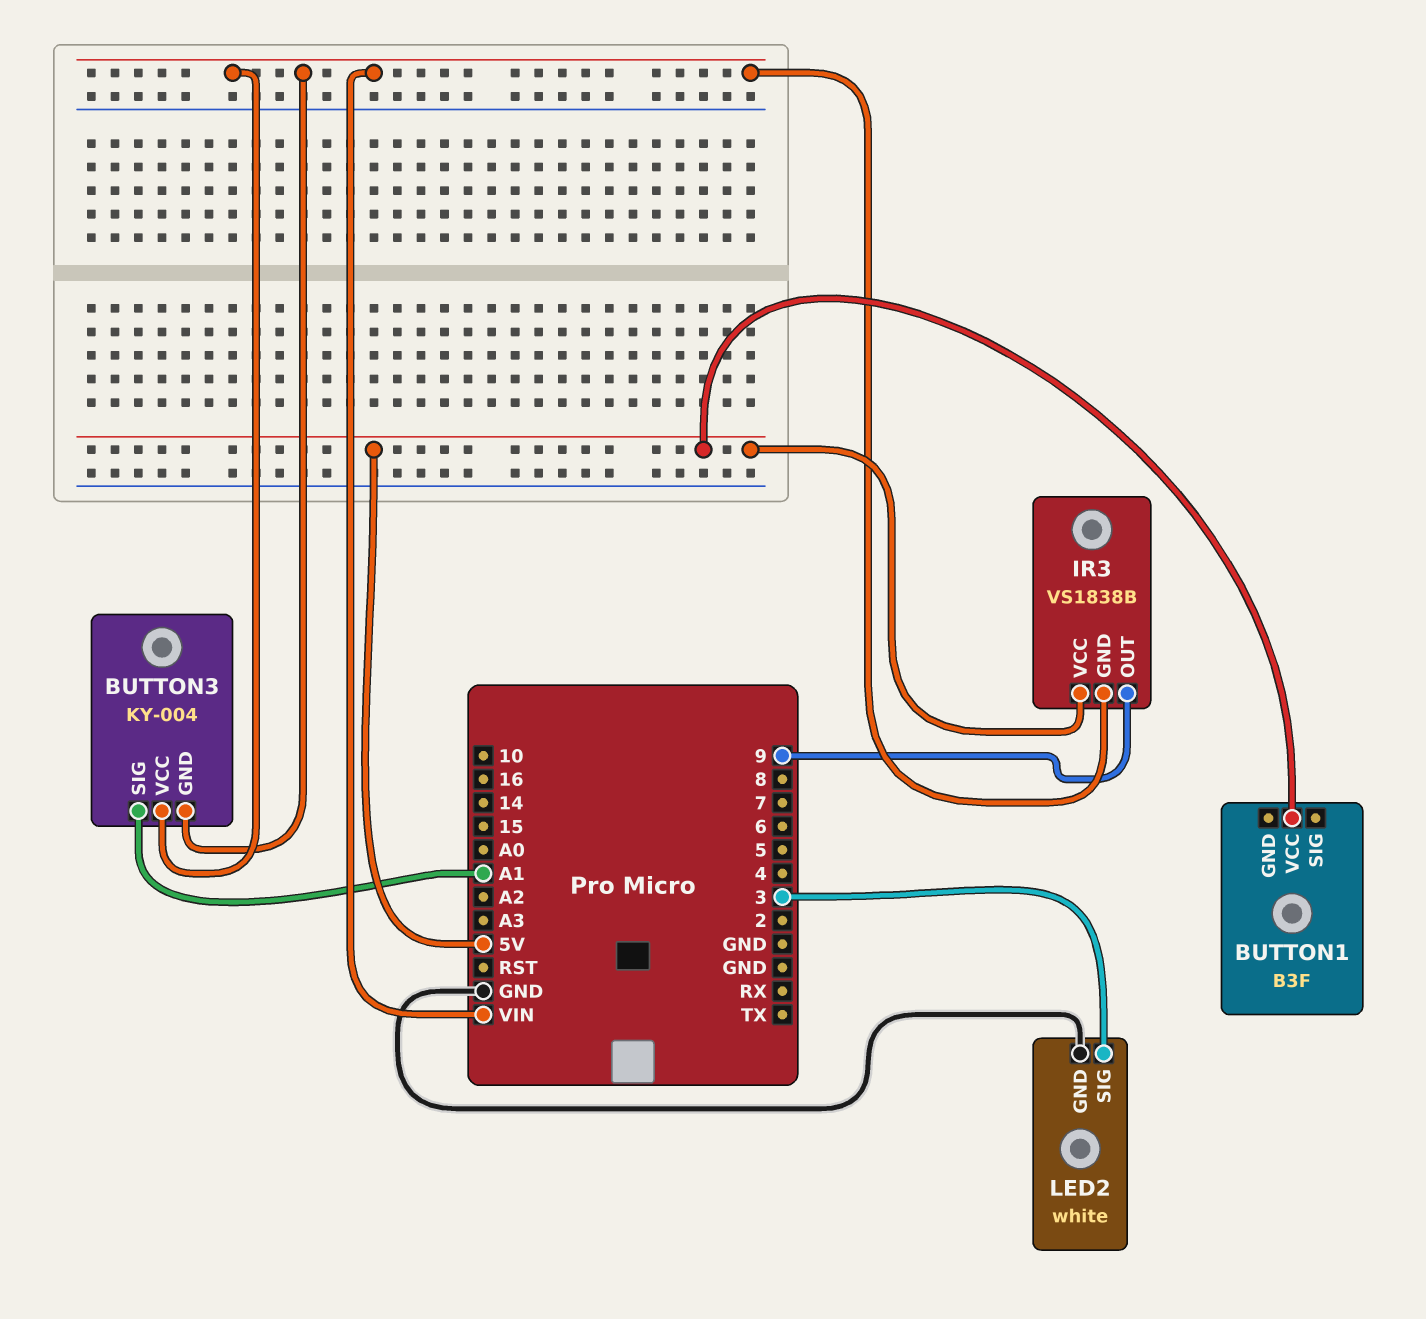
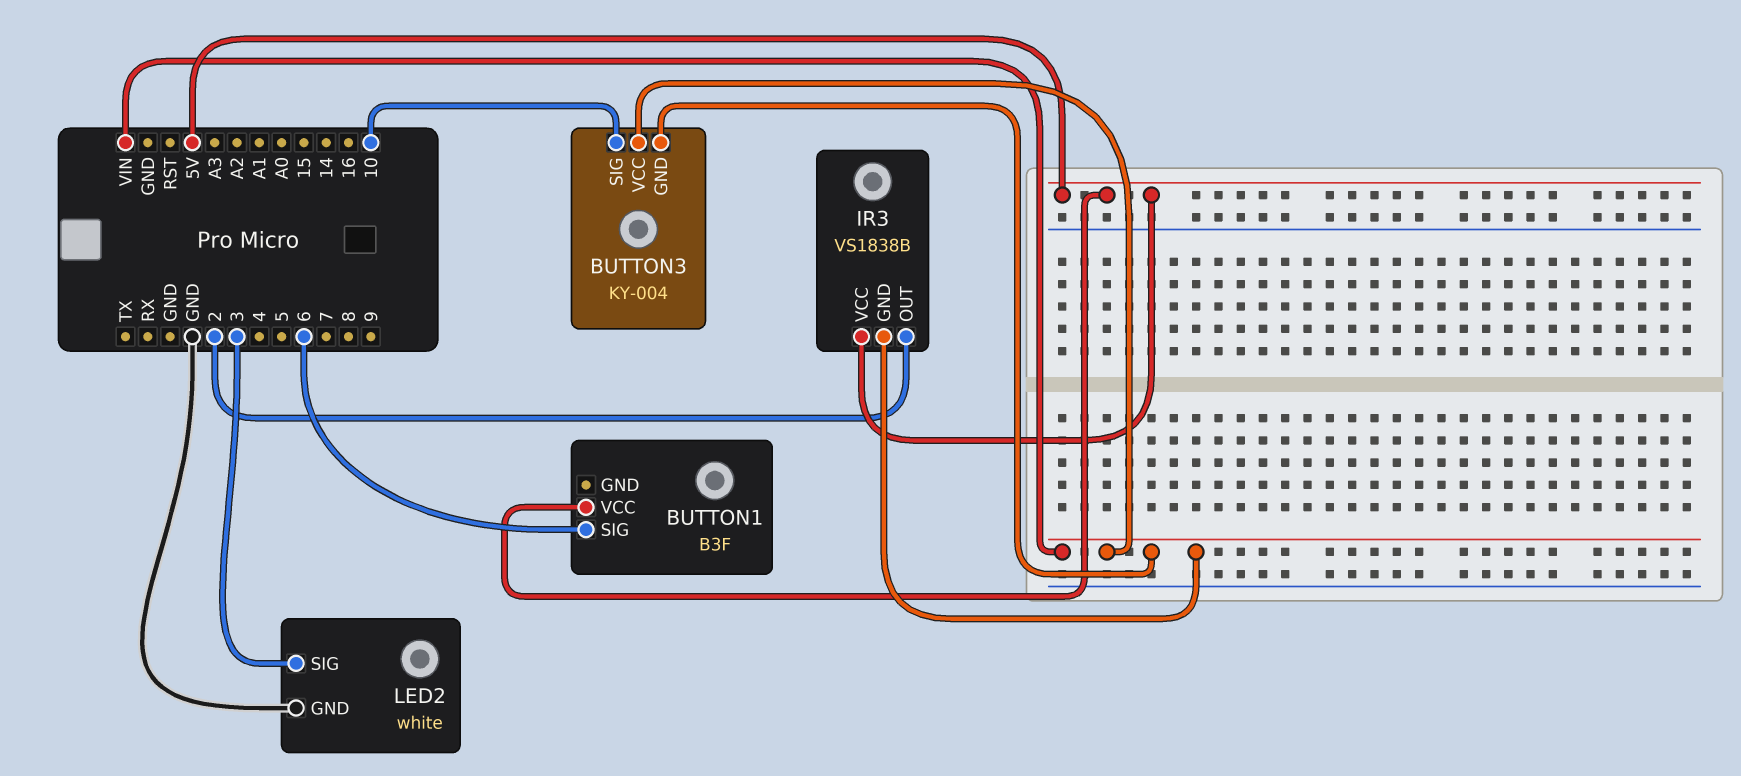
BUTTON1 pin SIG: none -> 6
BUTTON3 pin SIG: A1 -> 10
IR3 pin OUT: 9 -> 2

